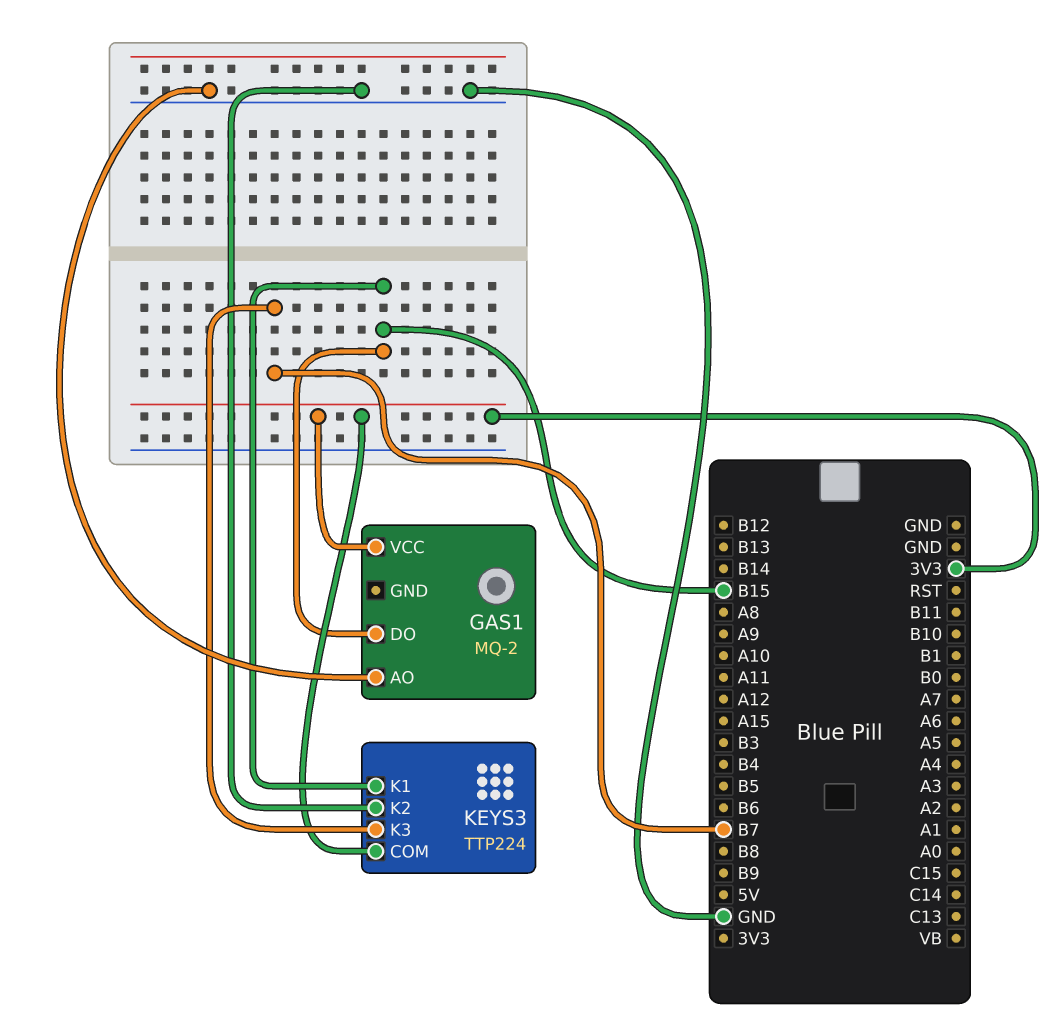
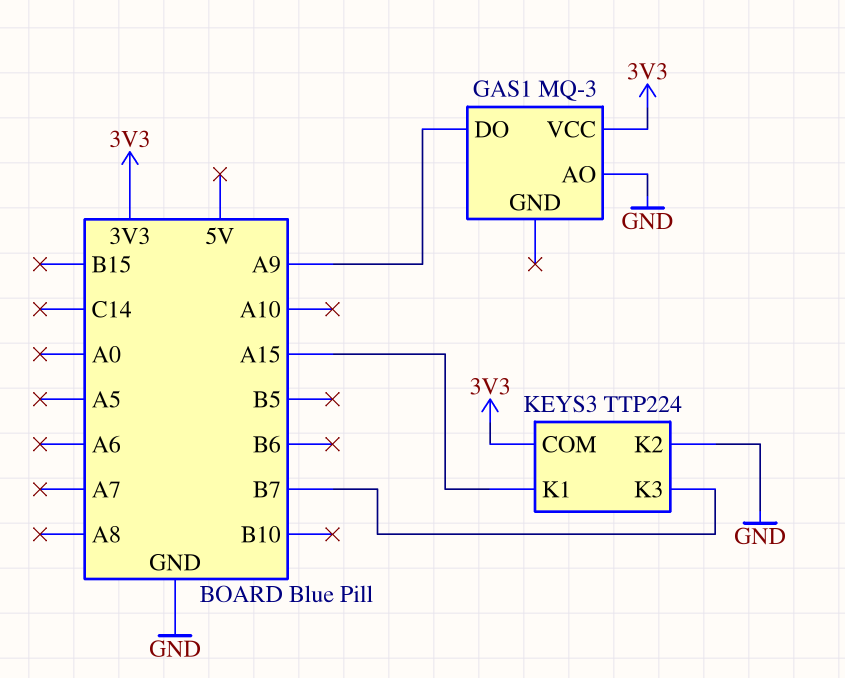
GAS1: MQ-2 -> MQ-3
GAS1 pin DO: B15 -> A9
KEYS3 pin K1: B15 -> A15

